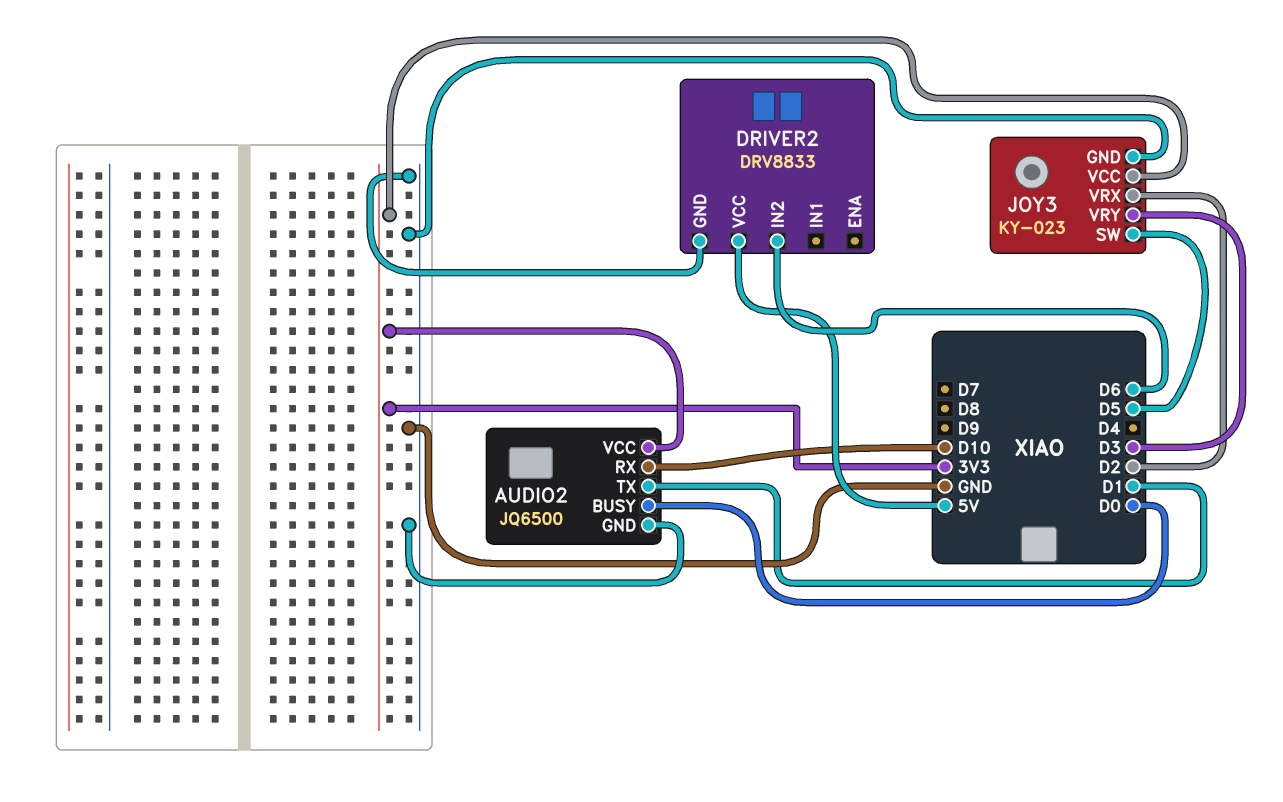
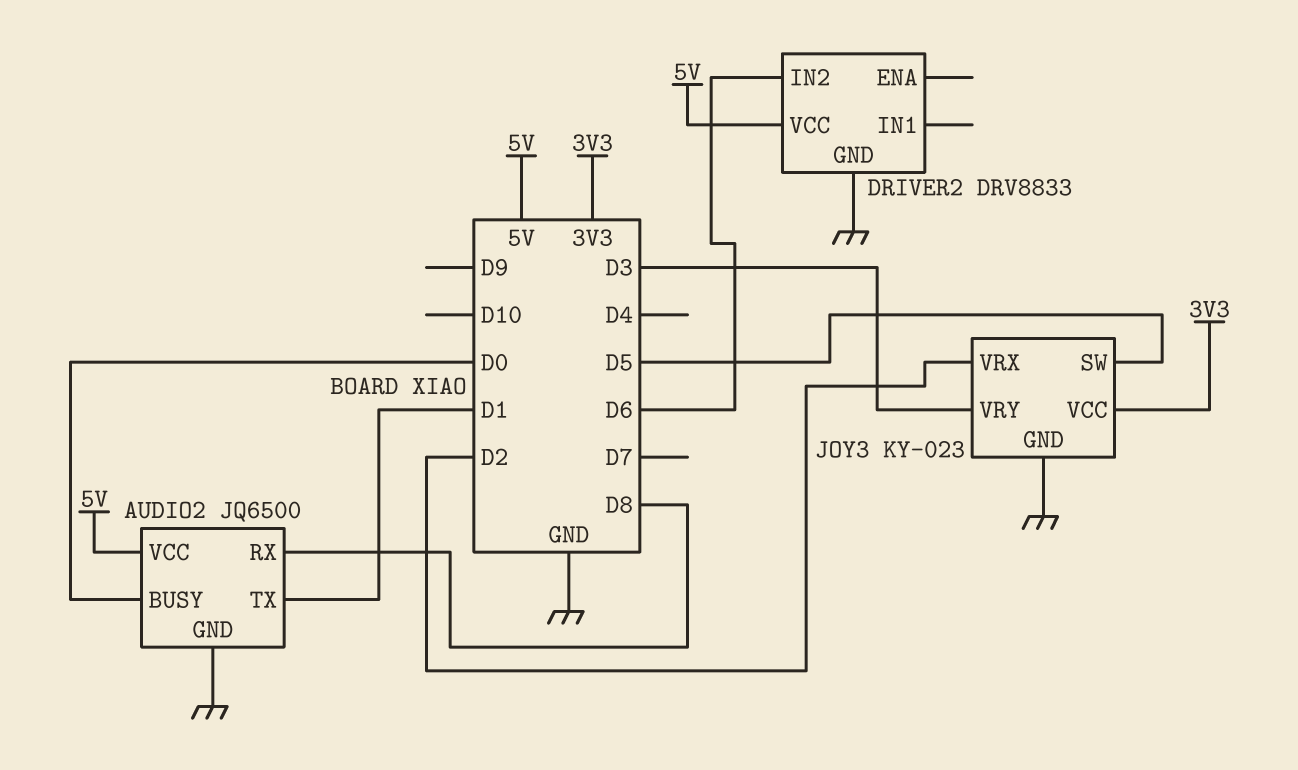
AUDIO2 pin RX: D10 -> D8
AUDIO2 pin VCC: 3V3 -> 5V

